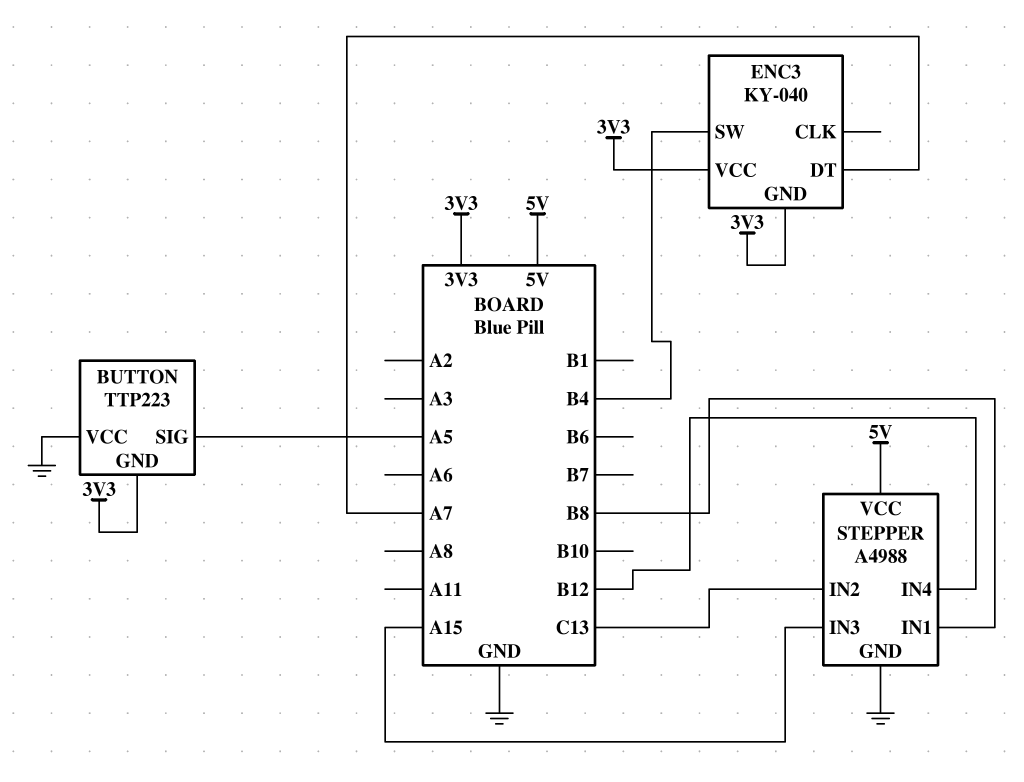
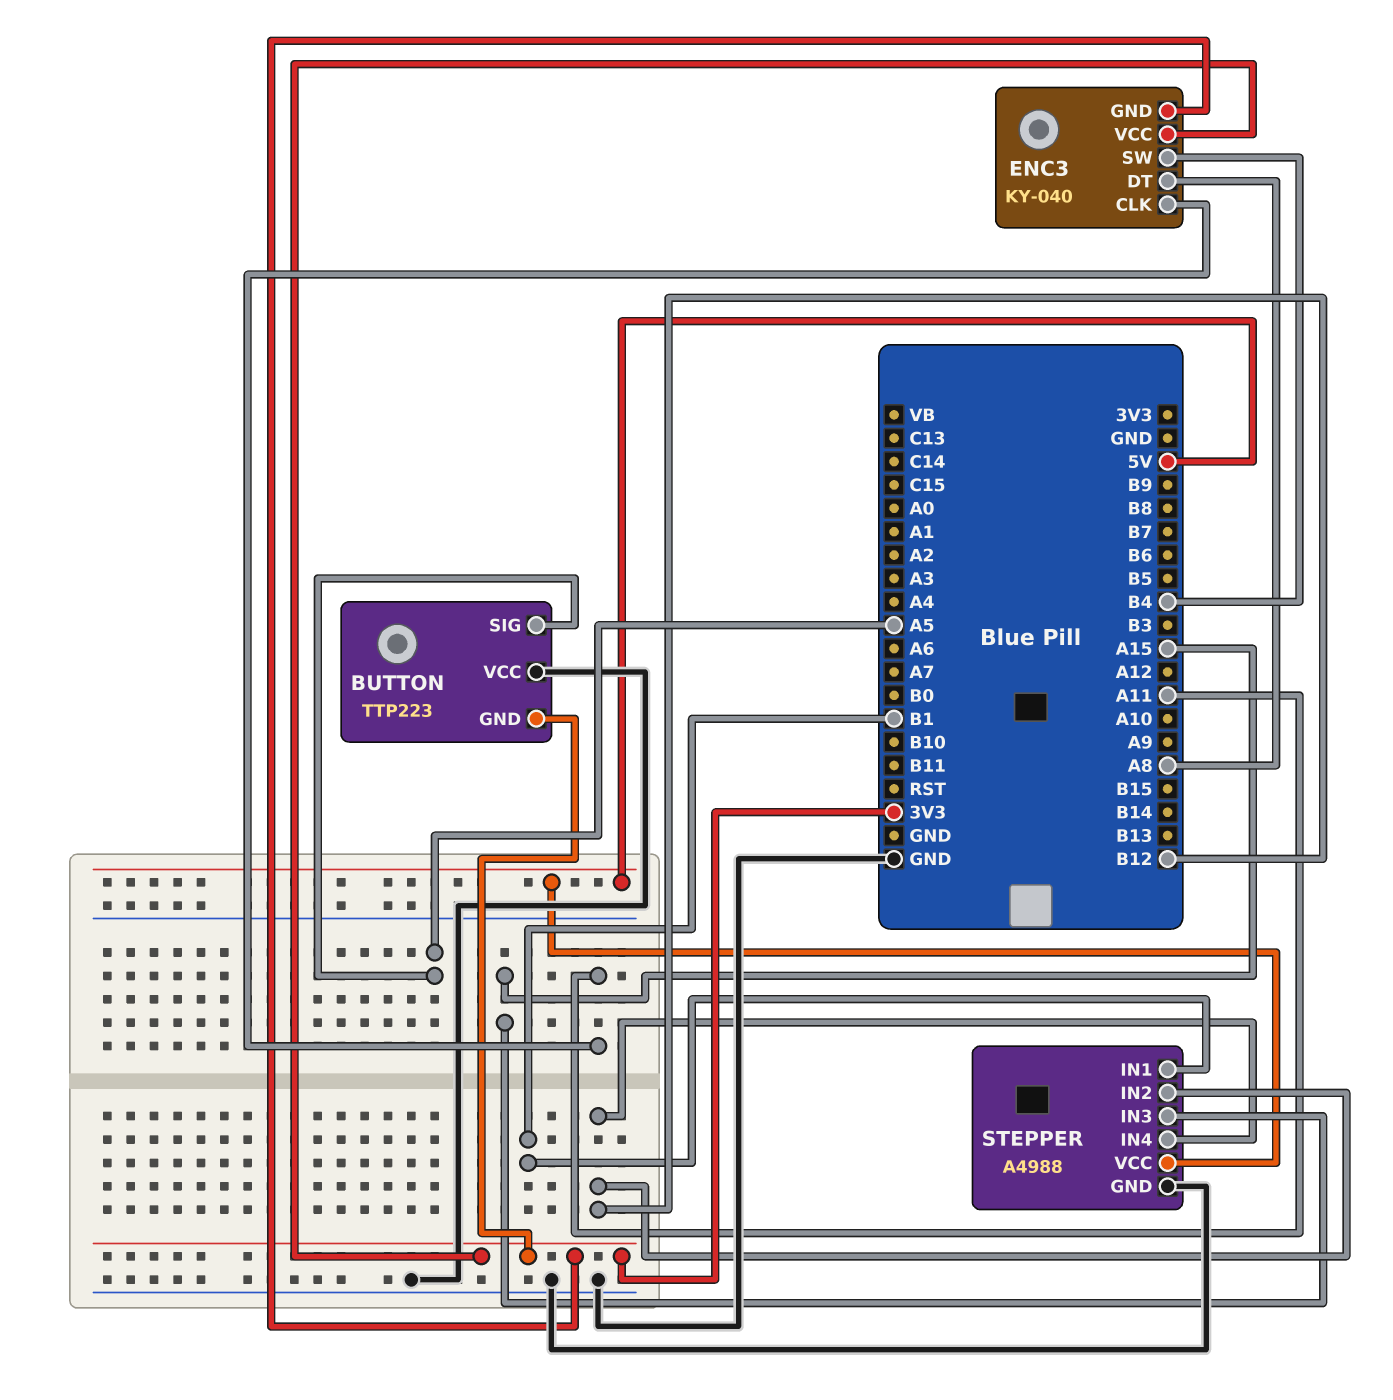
ENC3 pin CLK: none -> A11
ENC3 pin DT: A7 -> A8
STEPPER pin IN1: B8 -> B1
STEPPER pin IN2: C13 -> B12

